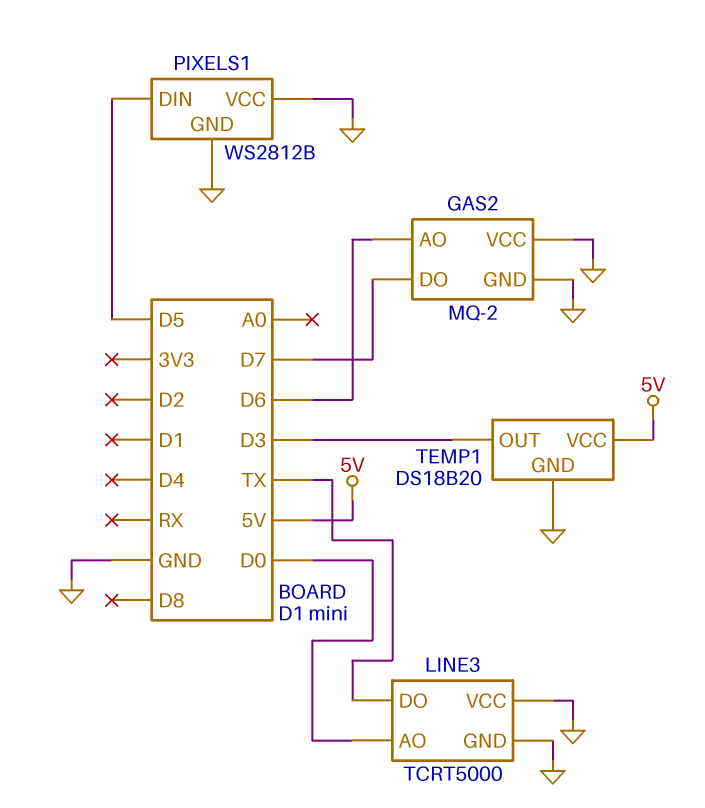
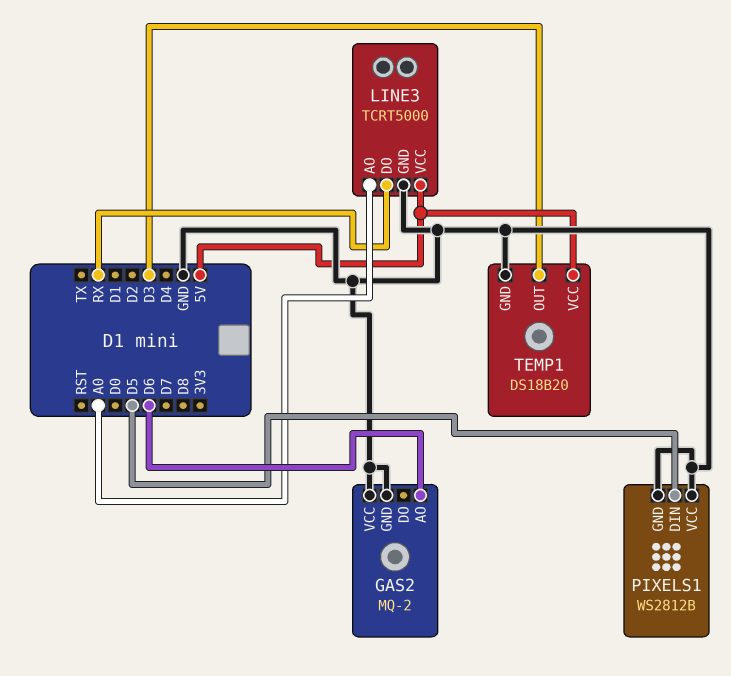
GAS2 pin DO: D7 -> none
LINE3 pin AO: D0 -> A0
LINE3 pin DO: TX -> RX
LINE3 pin VCC: GND -> 5V

